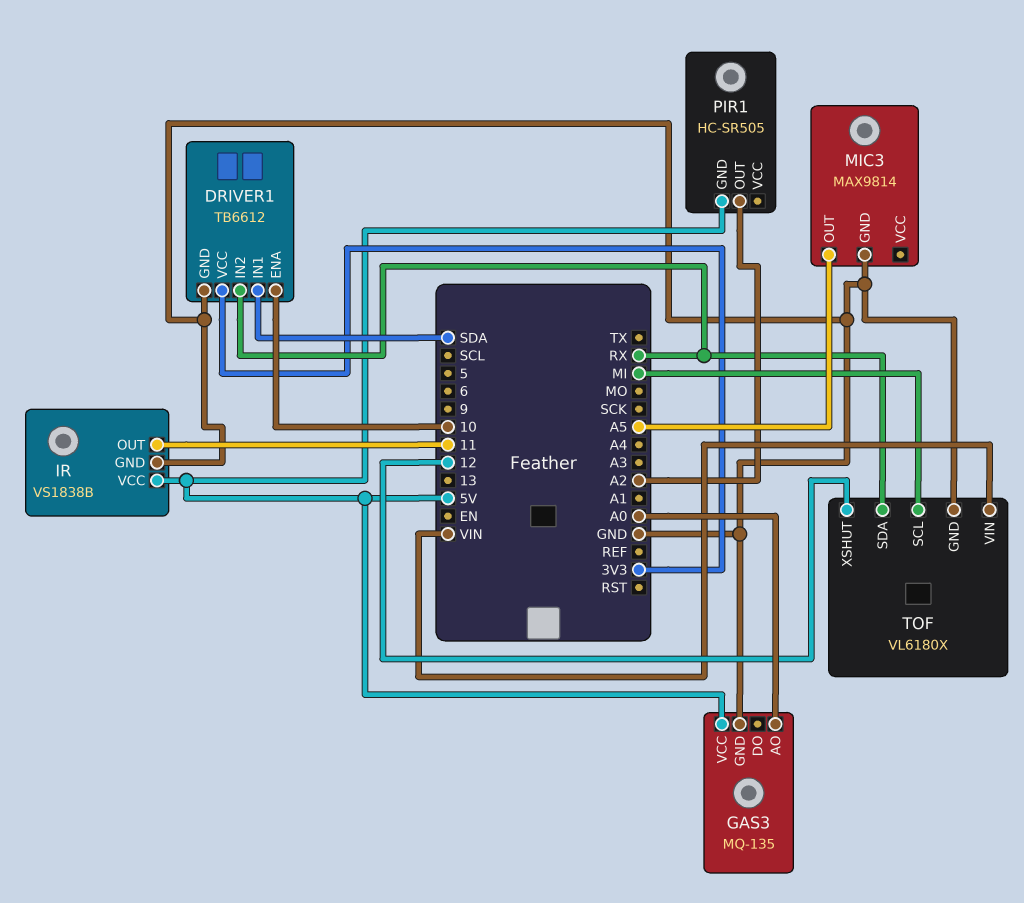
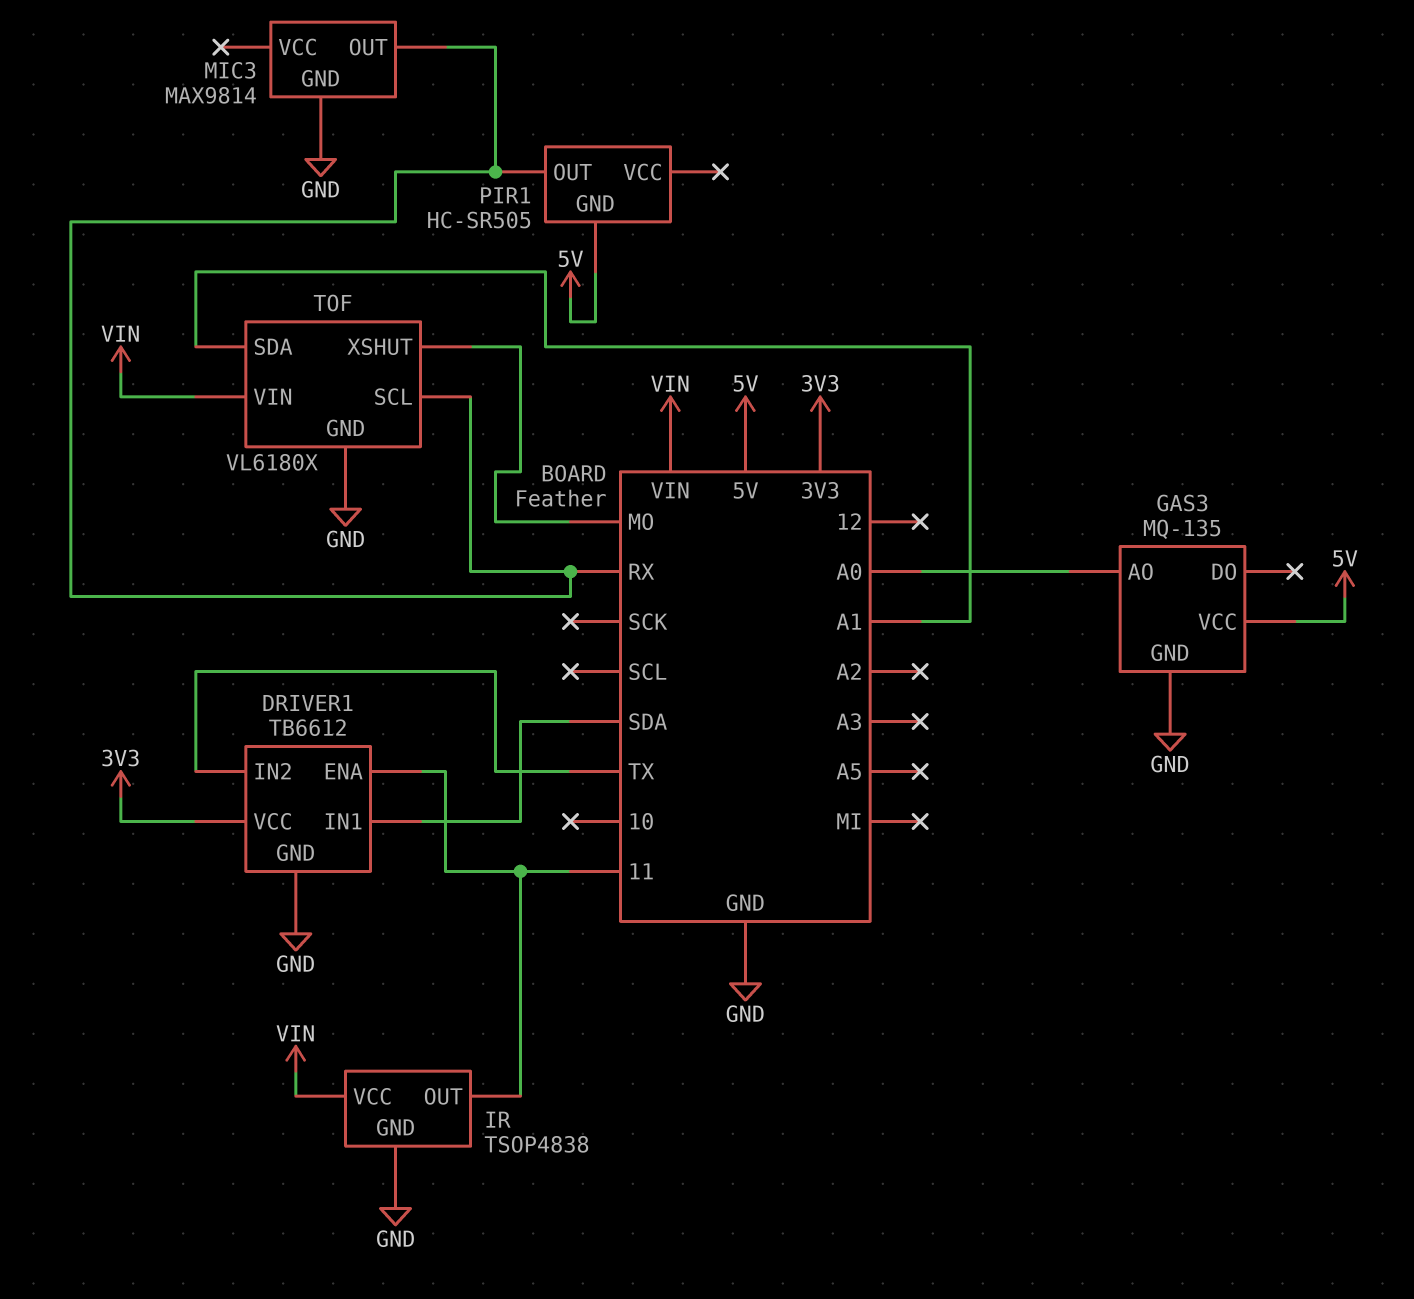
DRIVER1 pin ENA: 10 -> 11
DRIVER1 pin IN2: RX -> TX
IR: VS1838B -> TSOP4838
IR pin VCC: 5V -> VIN
MIC3 pin OUT: A5 -> RX
PIR1 pin OUT: A2 -> RX
TOF pin SCL: MI -> RX
TOF pin SDA: RX -> A1
TOF pin XSHUT: 12 -> MO

